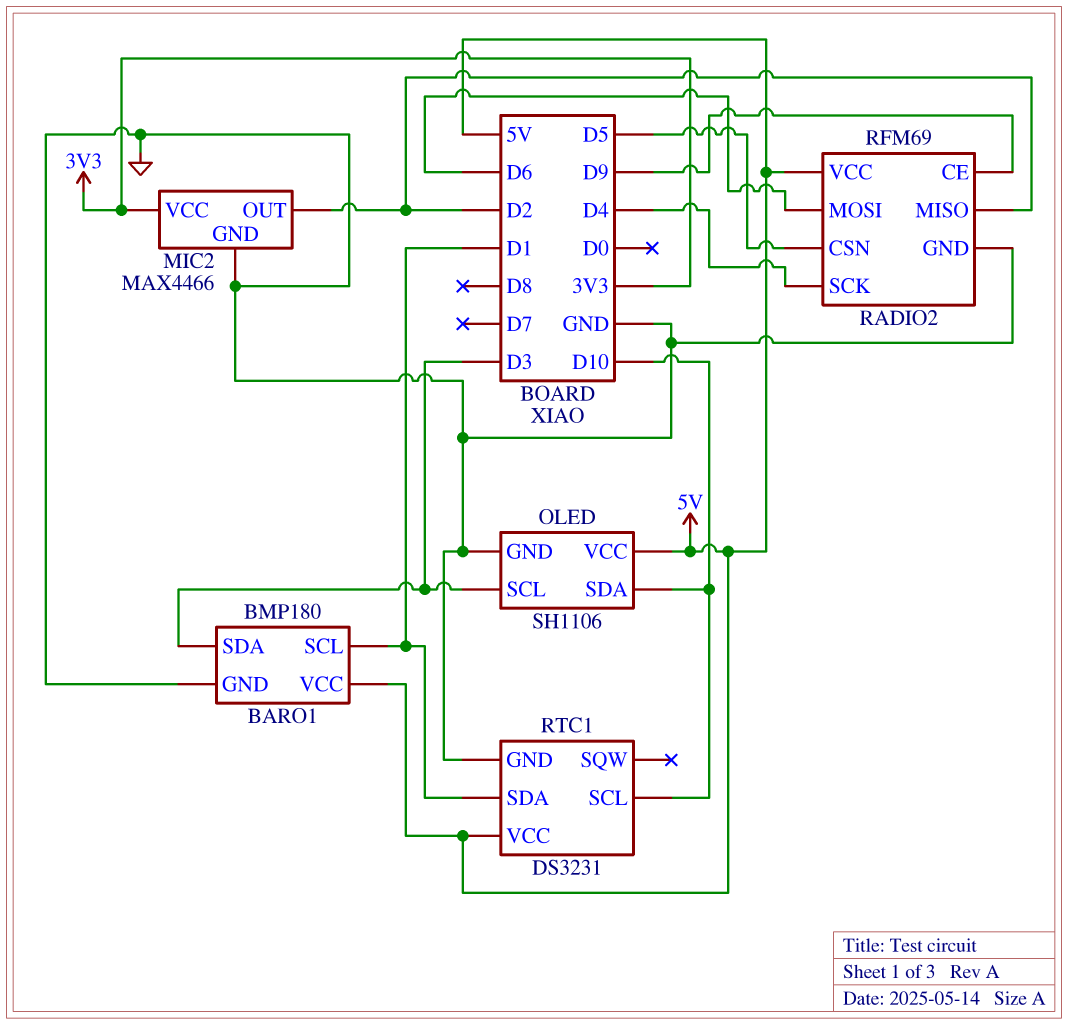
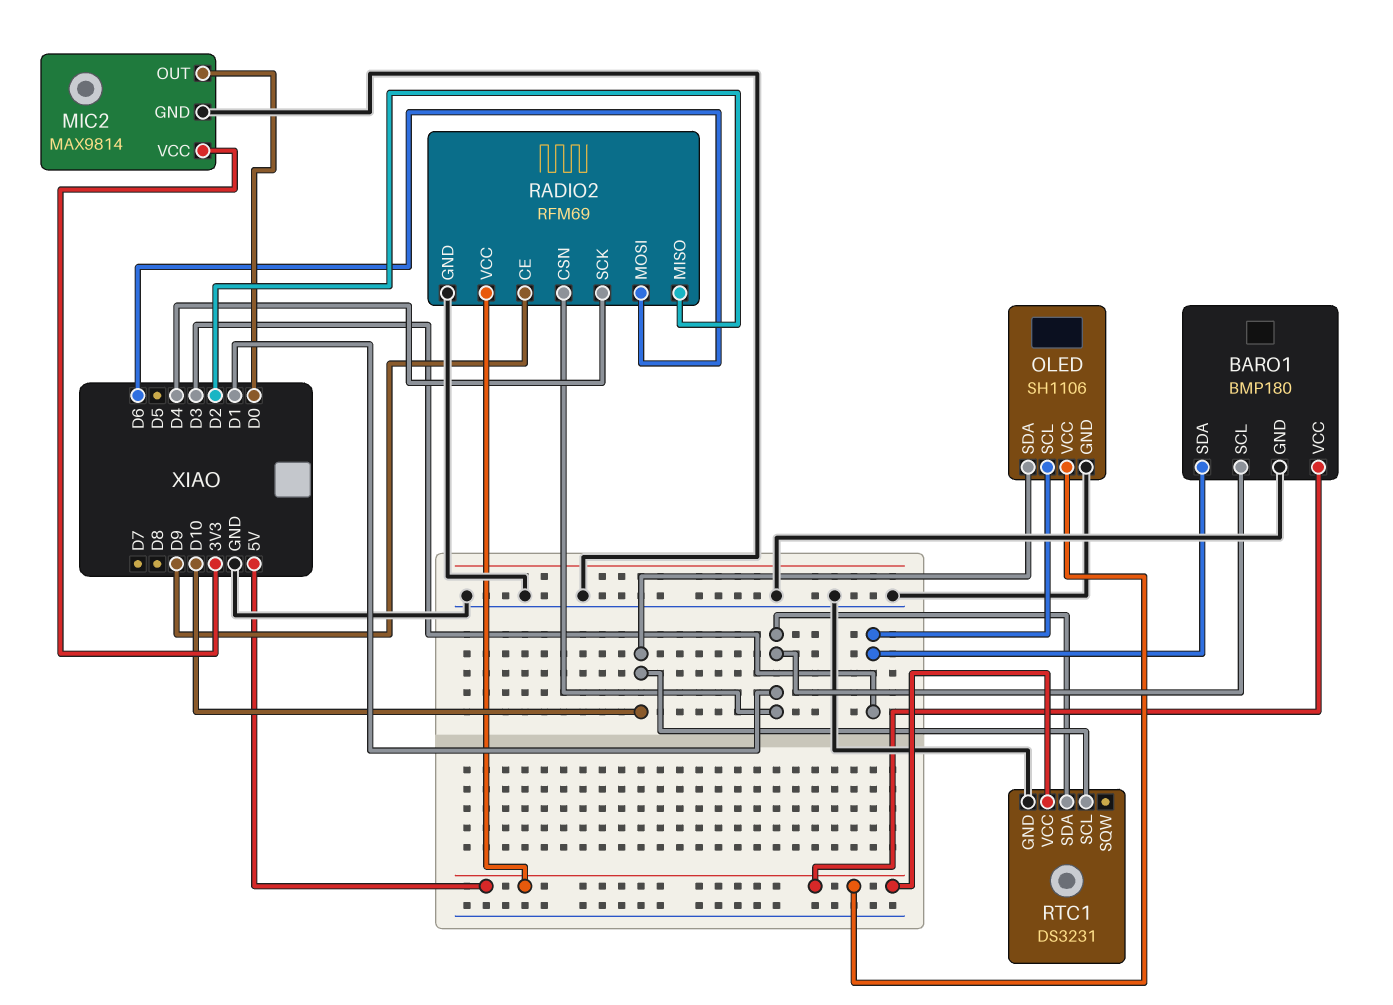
MIC2: MAX4466 -> MAX9814
MIC2 pin OUT: D2 -> D0
RADIO2 pin CSN: D5 -> D1

